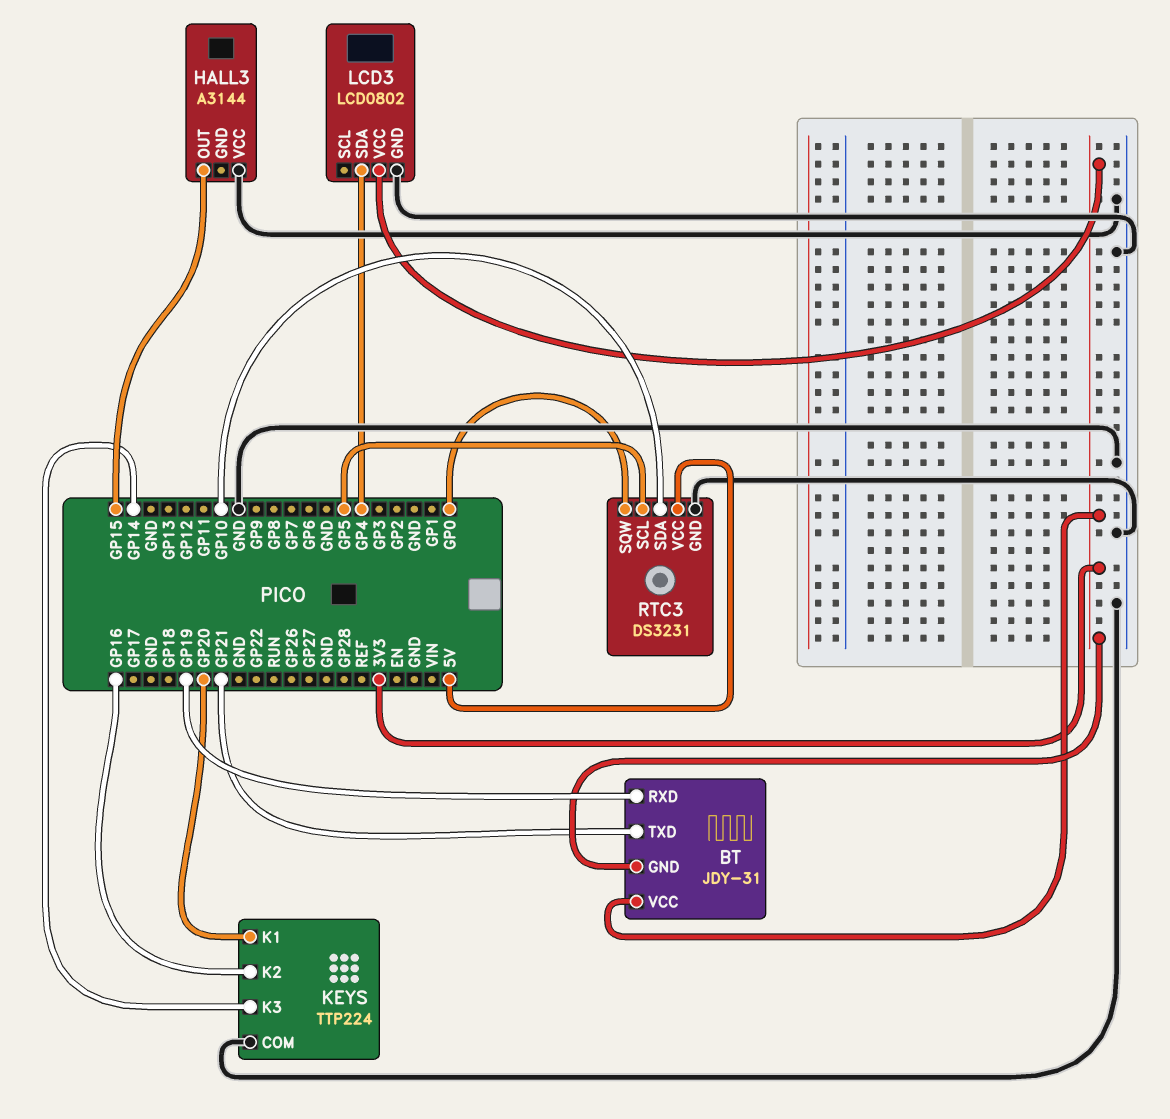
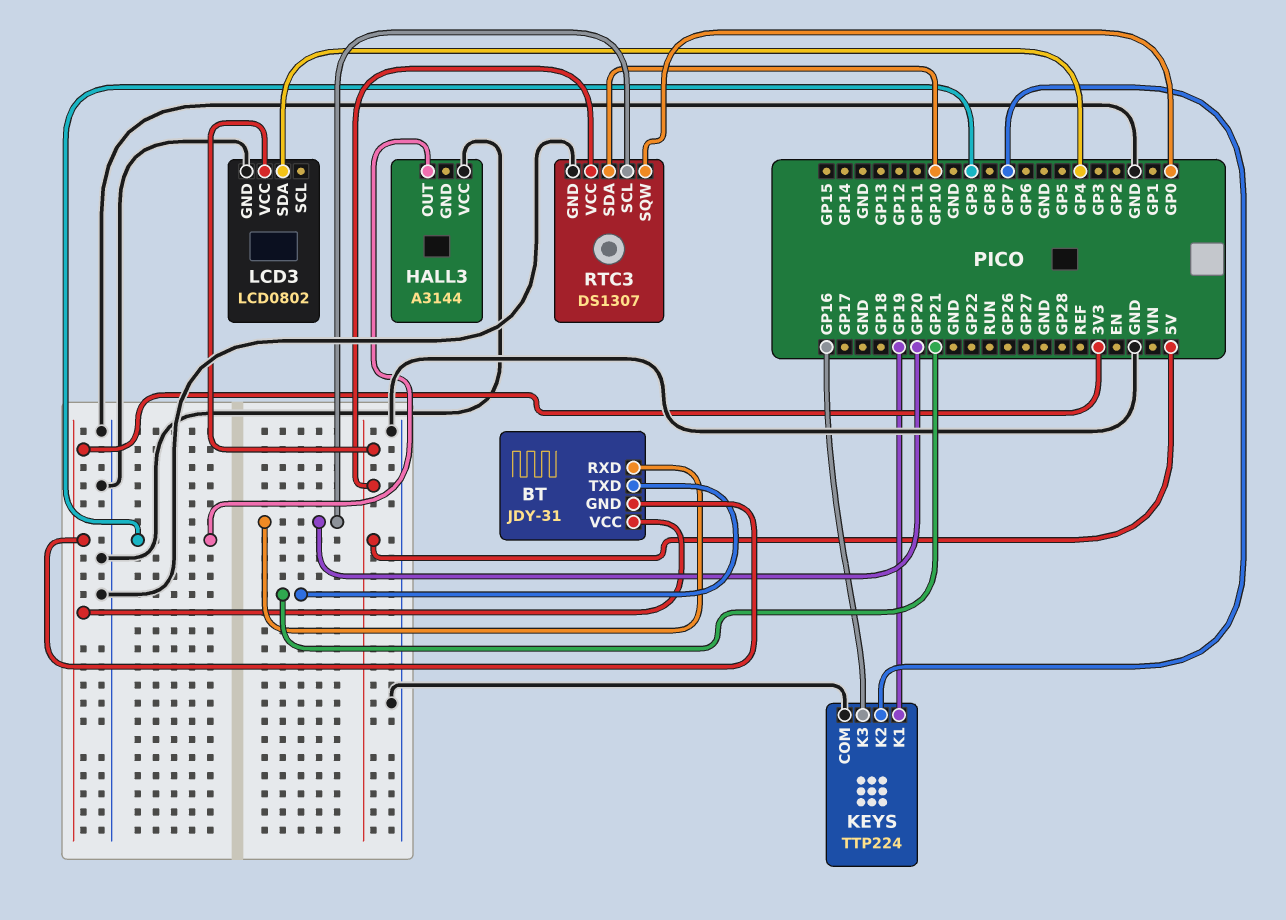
BT pin RXD: GP19 -> GP20
HALL3 pin OUT: GP15 -> GP9
KEYS pin K1: GP20 -> GP19
KEYS pin K2: GP16 -> GP7
KEYS pin K3: GP14 -> GP16
LCD3 pin VCC: 3V3 -> 5V
RTC3: DS3231 -> DS1307
RTC3 pin SCL: GP5 -> GP20

